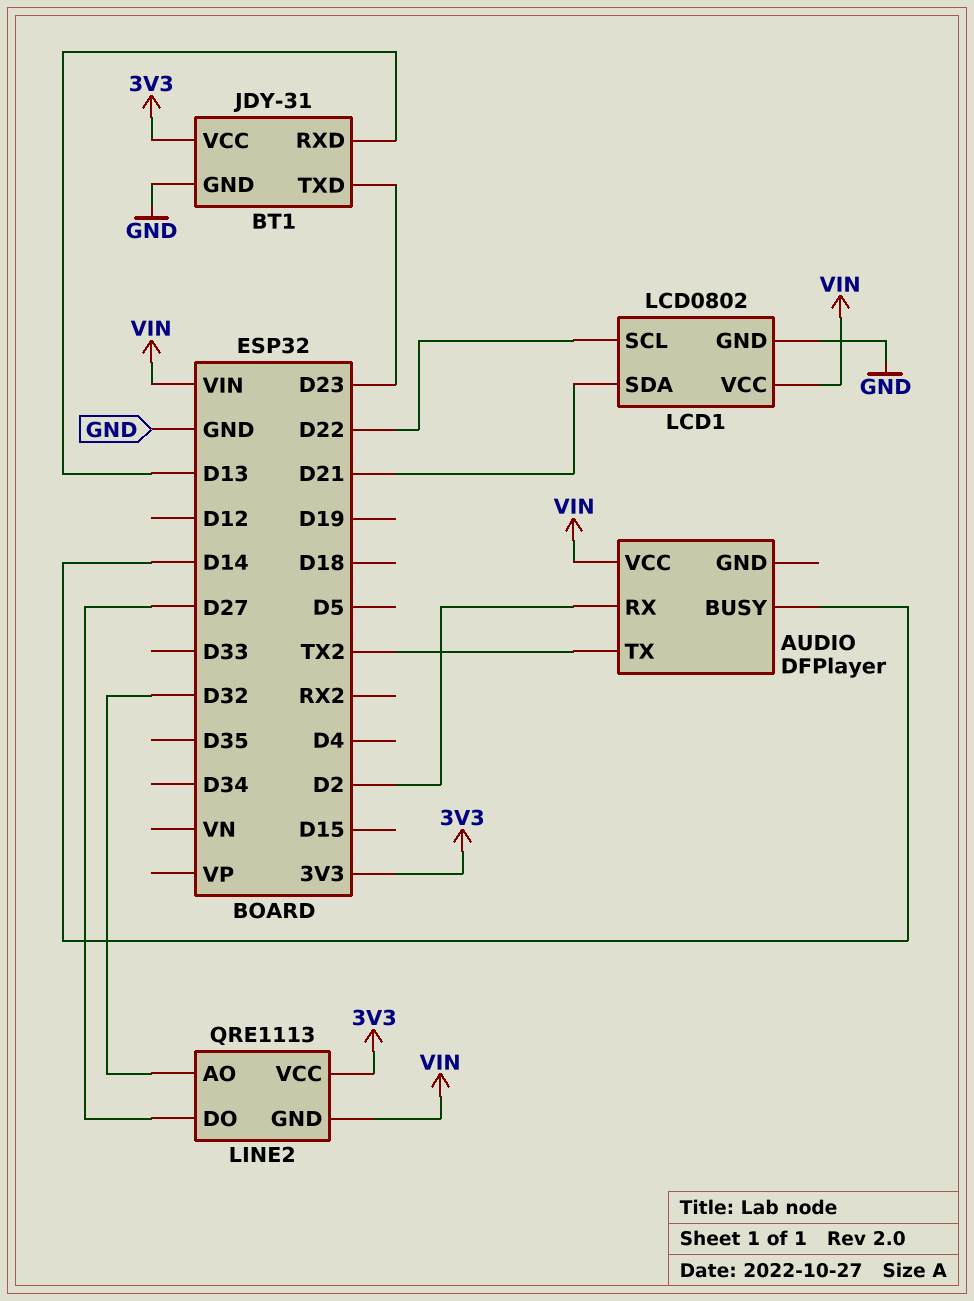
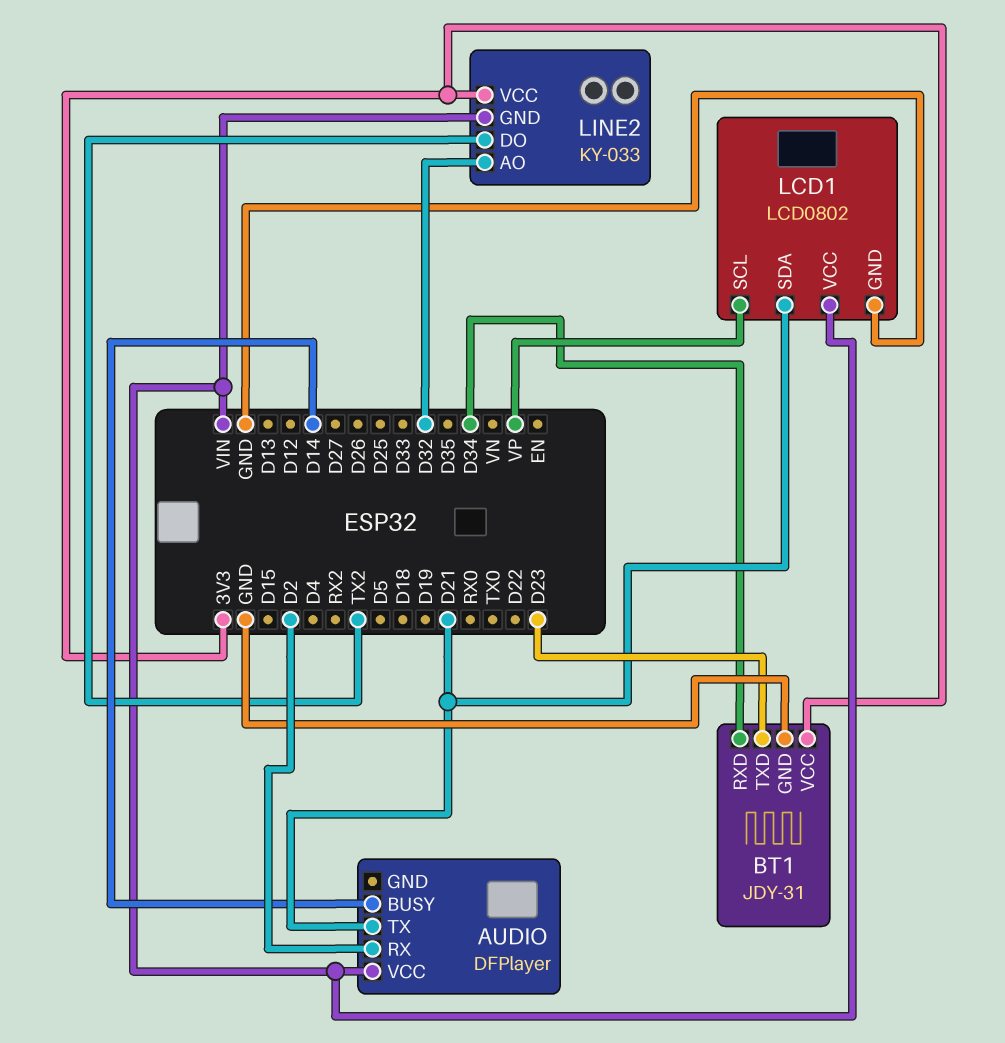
AUDIO pin TX: TX2 -> D21
BT1 pin RXD: D13 -> D34
LCD1 pin SCL: D22 -> VP
LINE2: QRE1113 -> KY-033
LINE2 pin DO: D27 -> TX2

